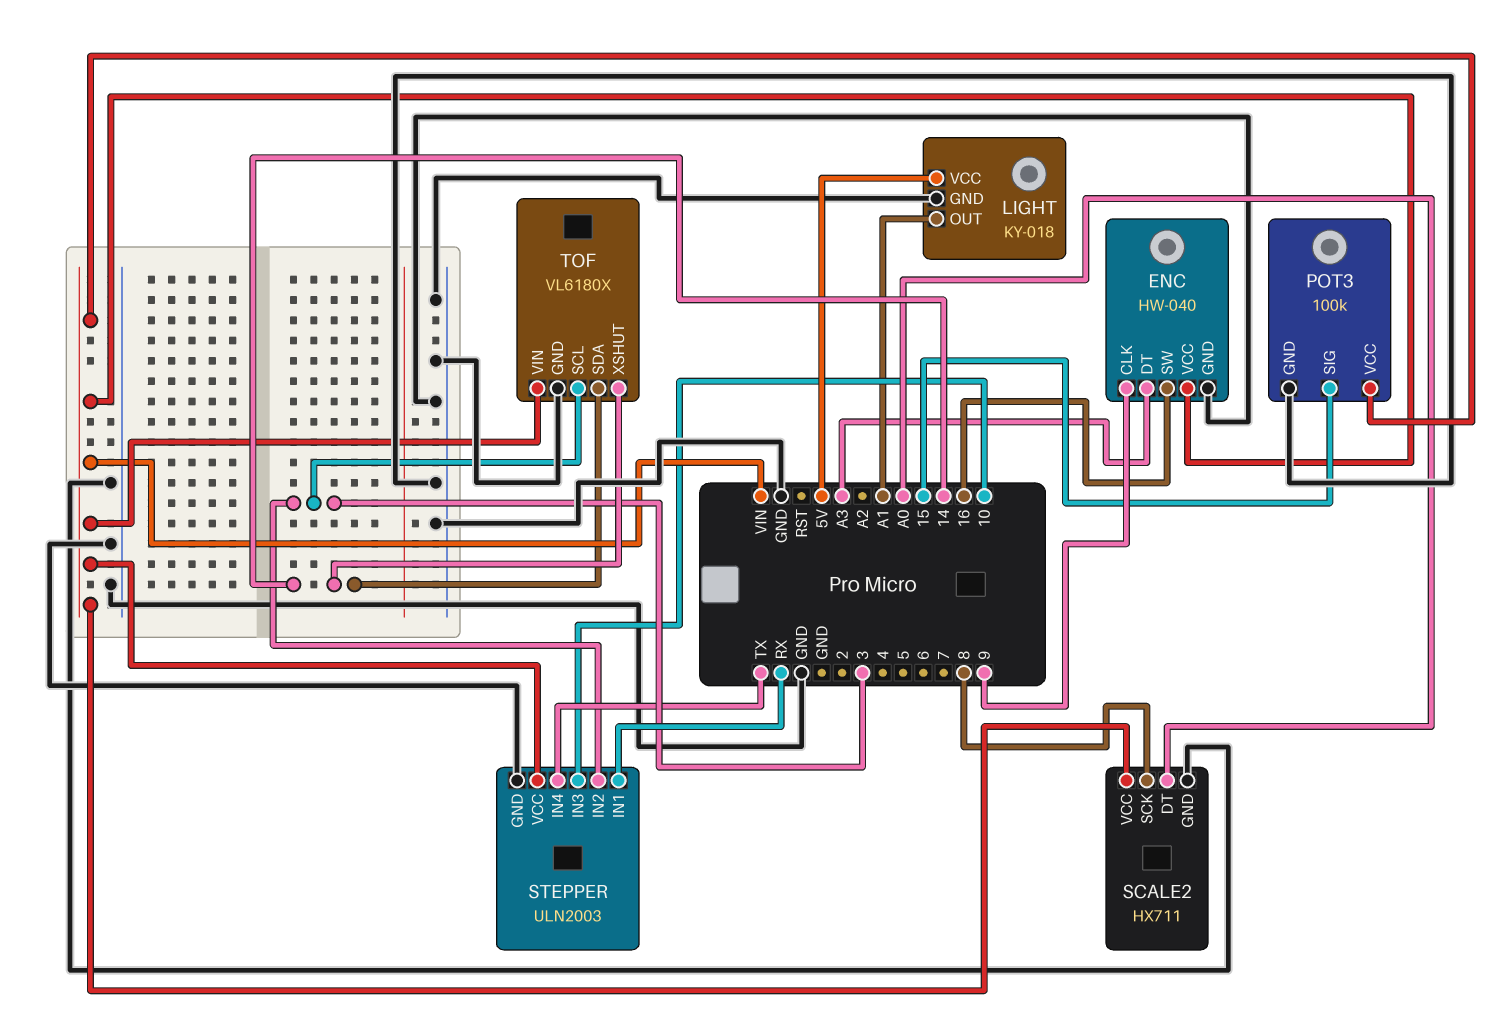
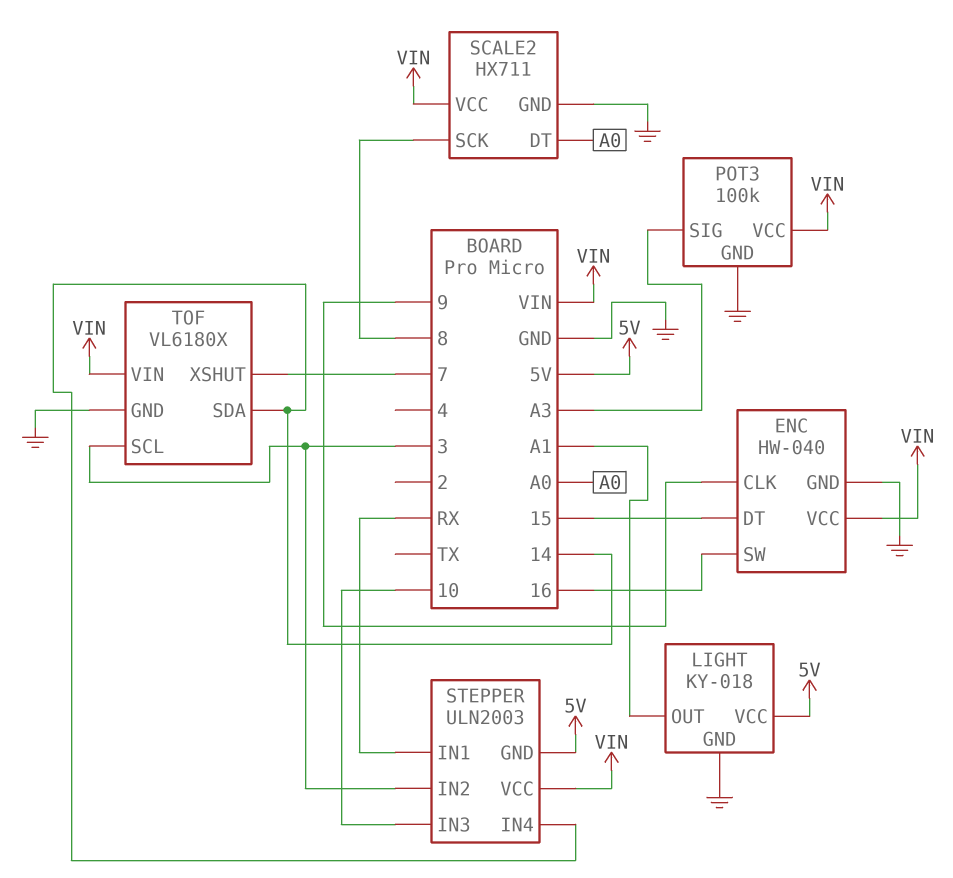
ENC pin DT: A3 -> 15
POT3 pin SIG: 15 -> A3
STEPPER pin GND: GND -> 5V
STEPPER pin IN4: TX -> 14
TOF pin XSHUT: 14 -> 7

